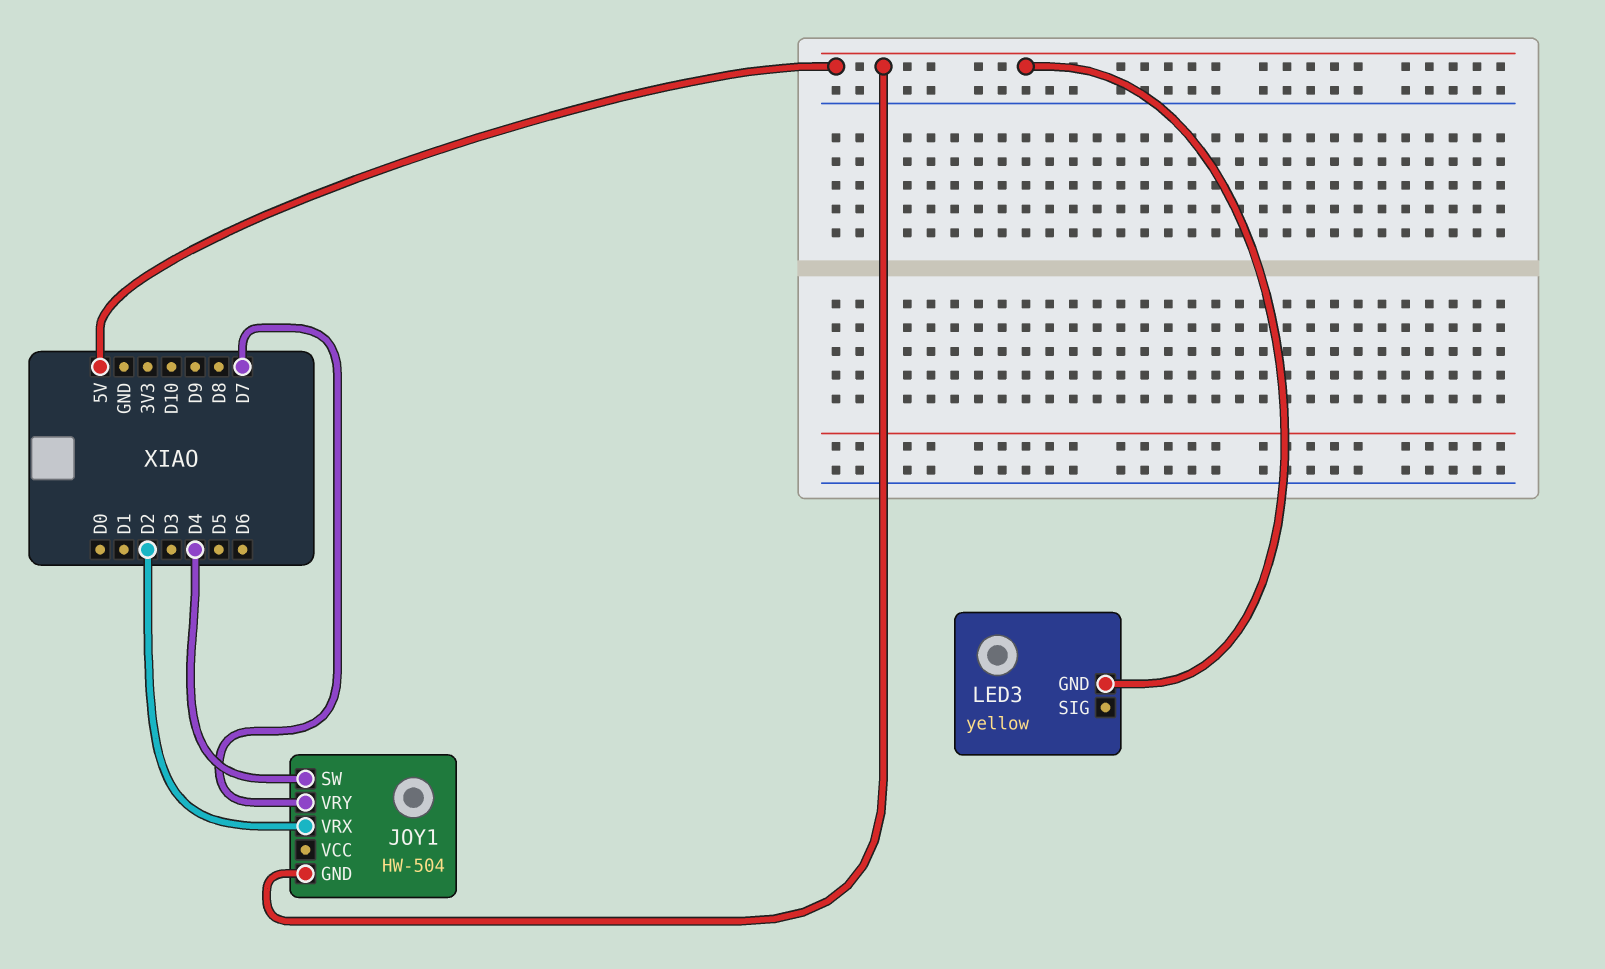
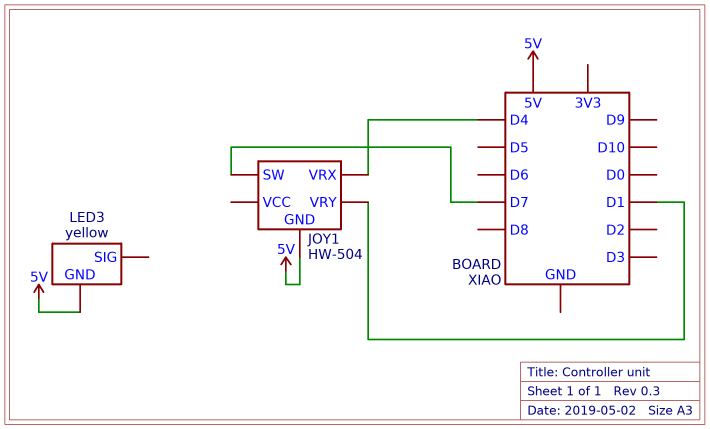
JOY1 pin SW: D4 -> D7
JOY1 pin VRX: D2 -> D4
JOY1 pin VRY: D7 -> D1

